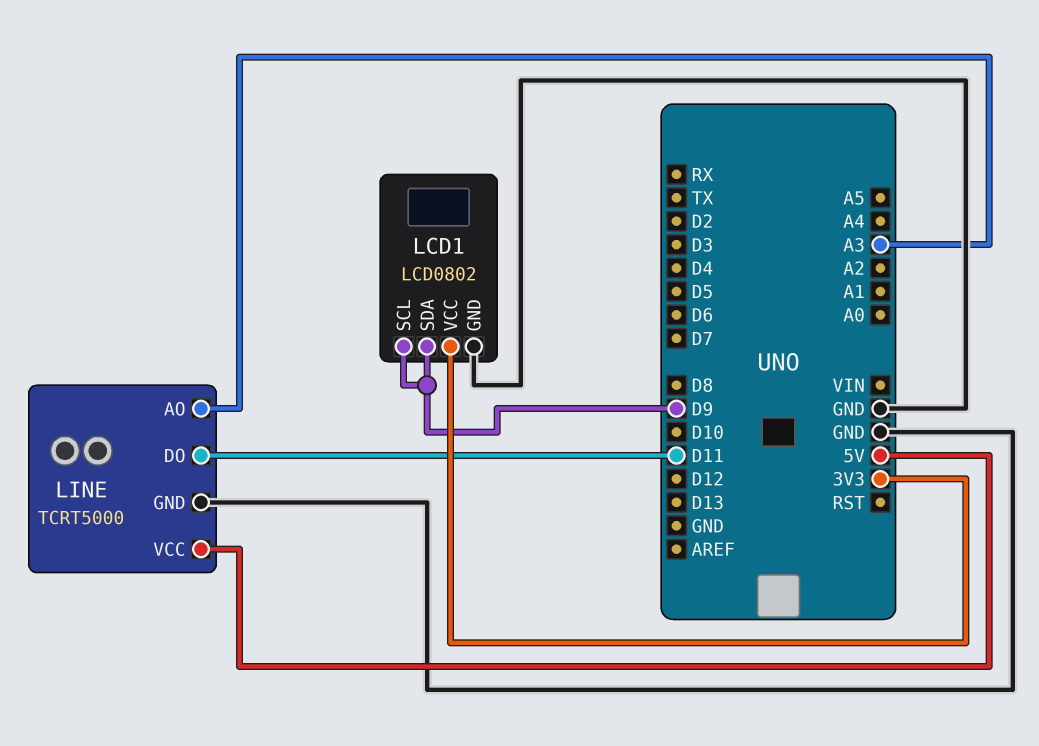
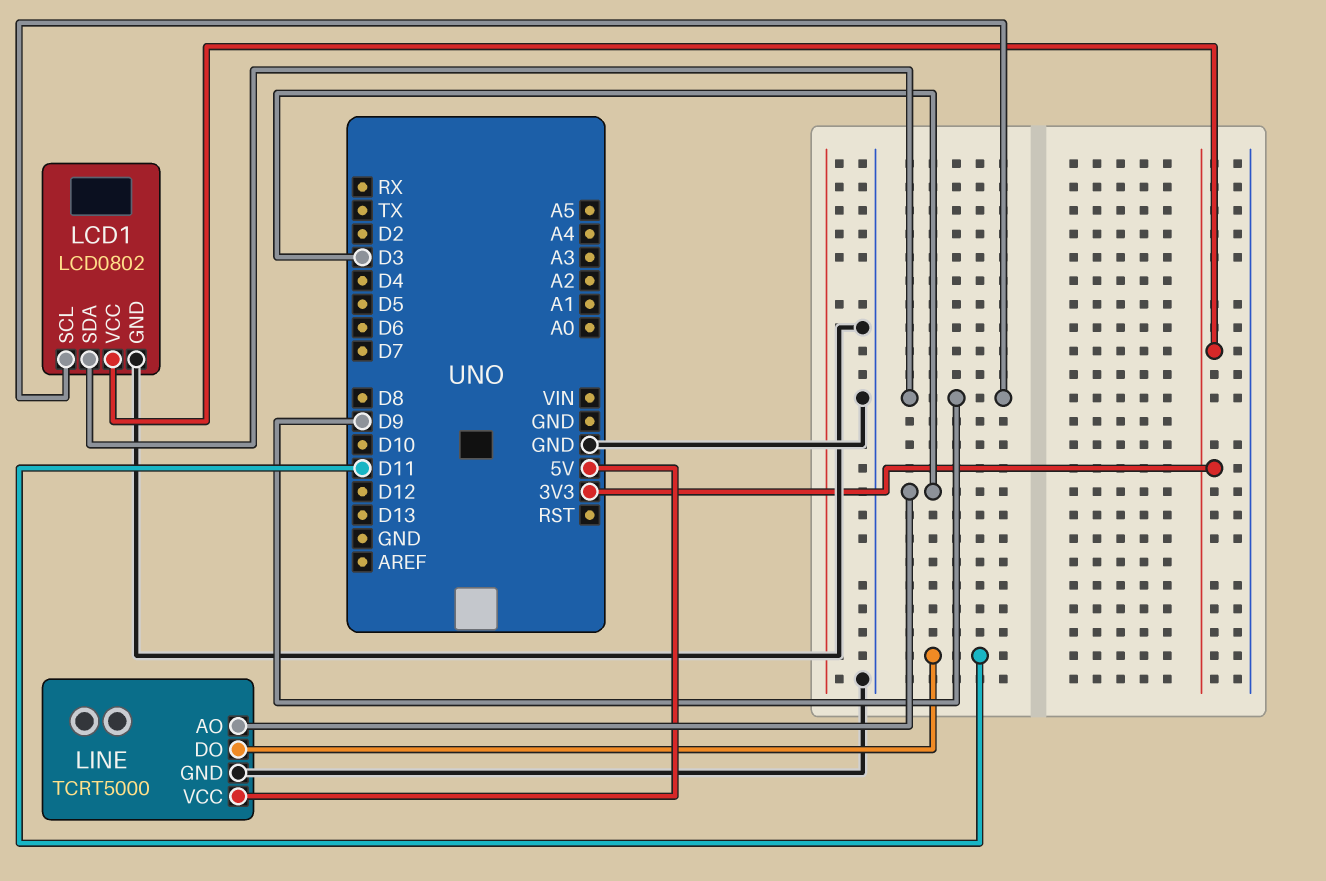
LINE pin AO: A3 -> D3

